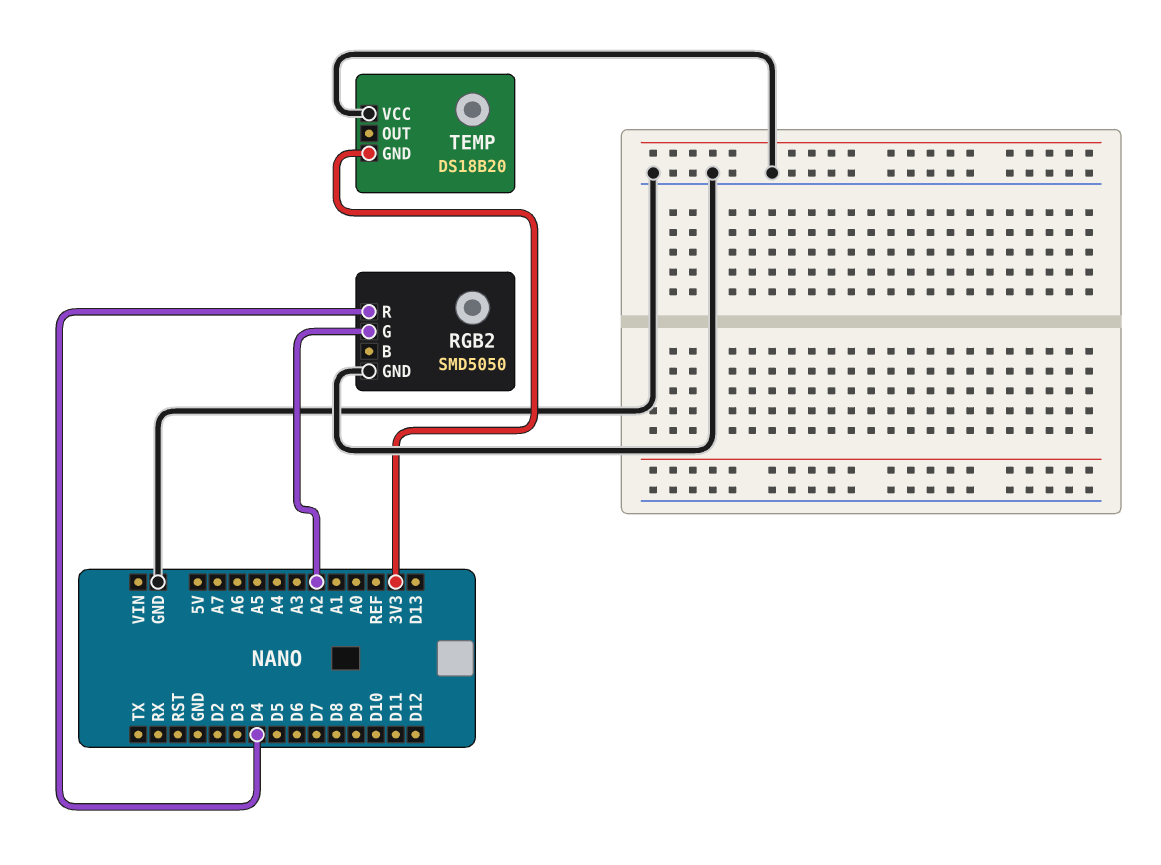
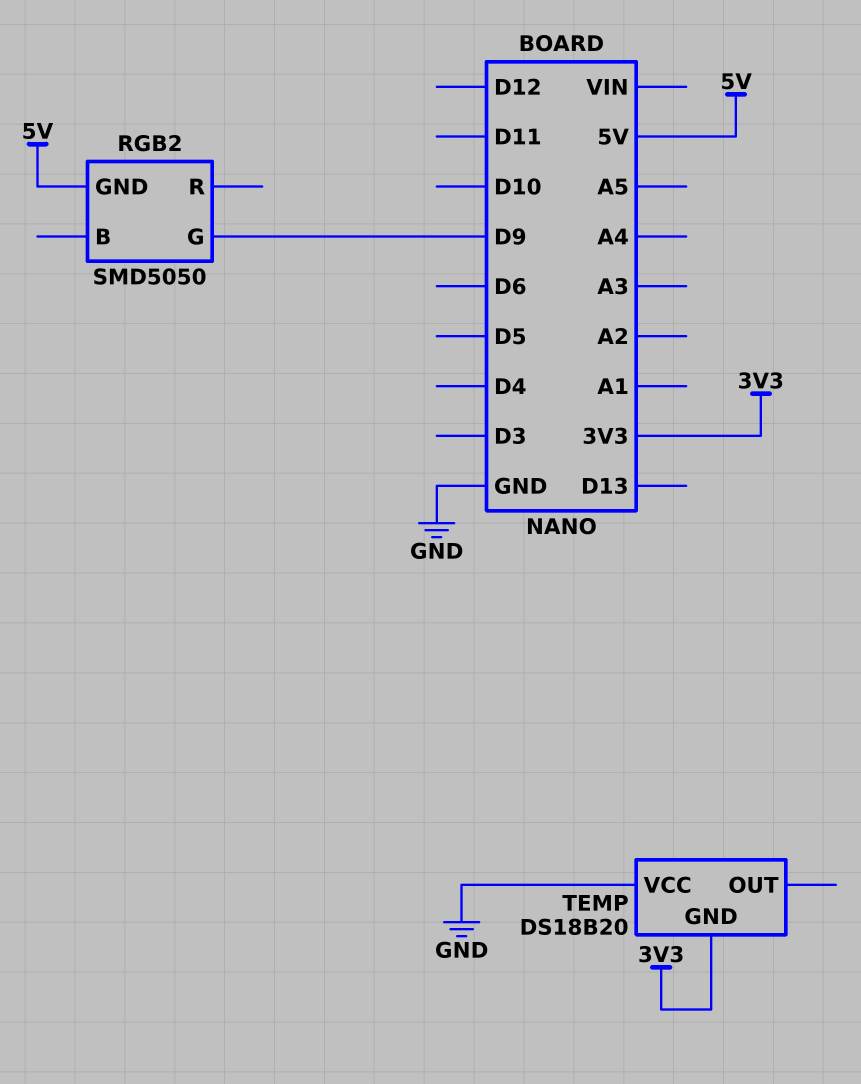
RGB2 pin G: A2 -> D9
RGB2 pin GND: GND -> 5V
RGB2 pin R: D4 -> none

